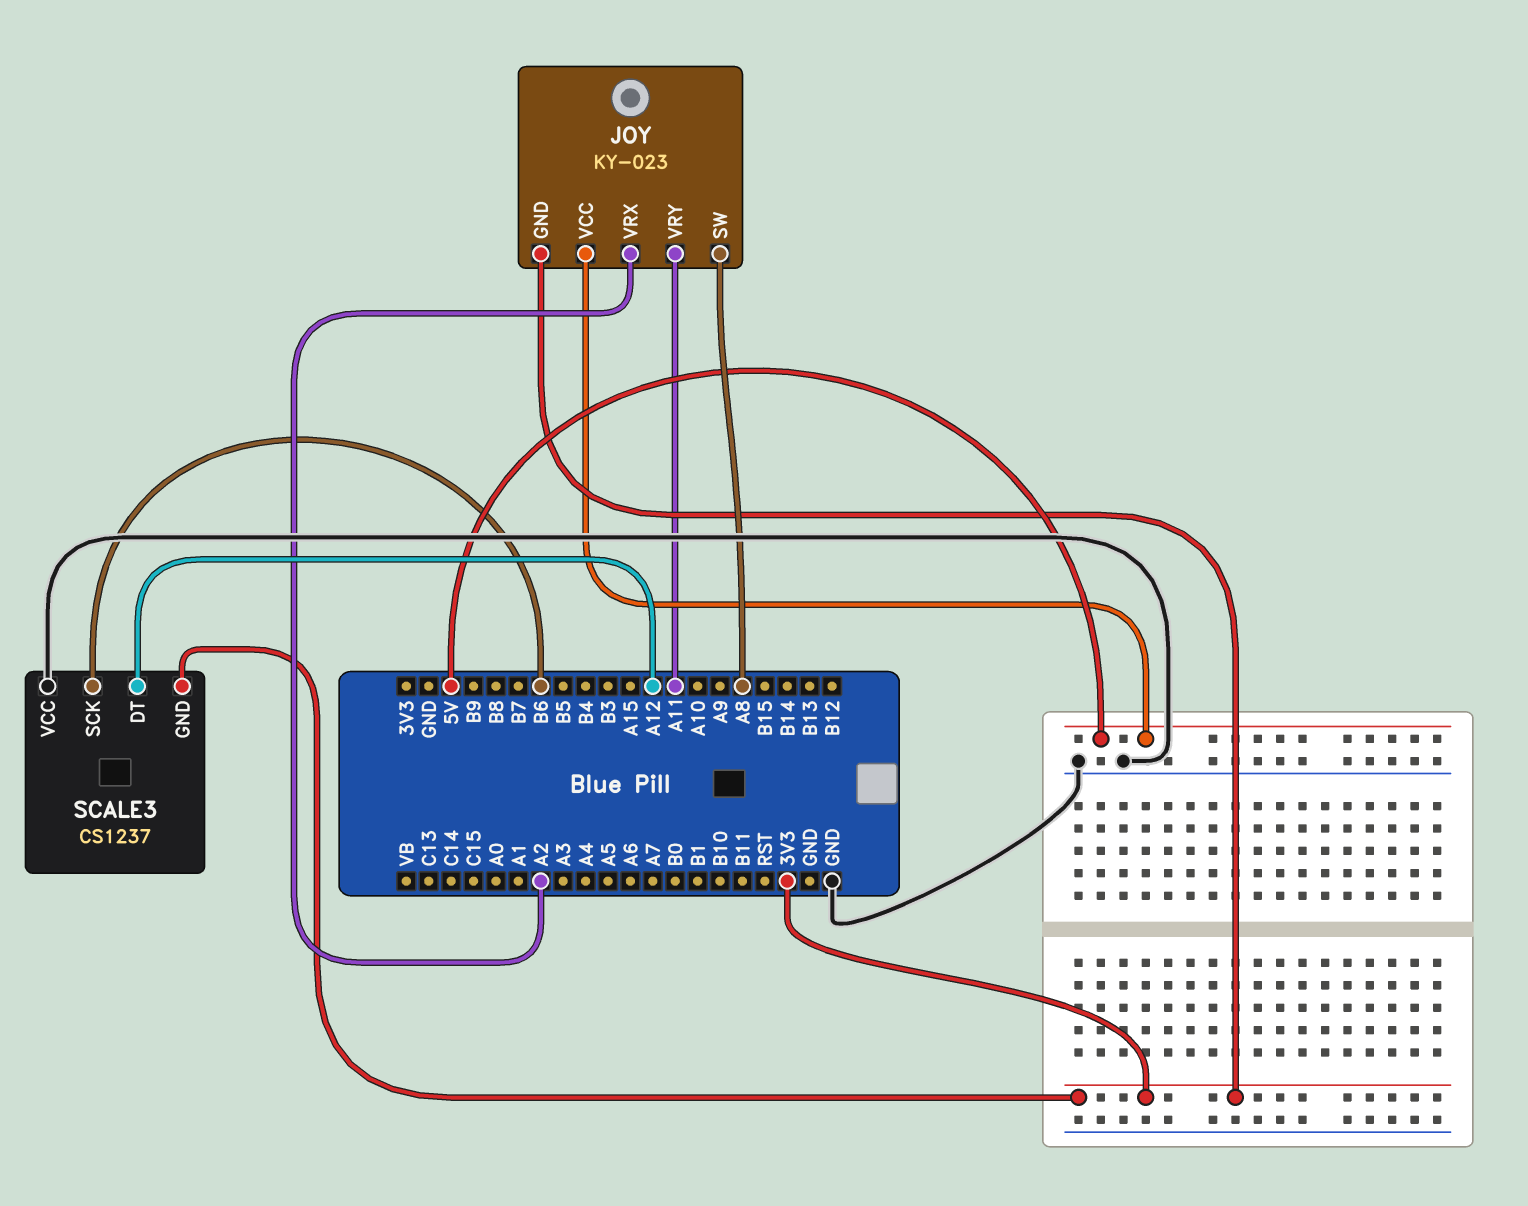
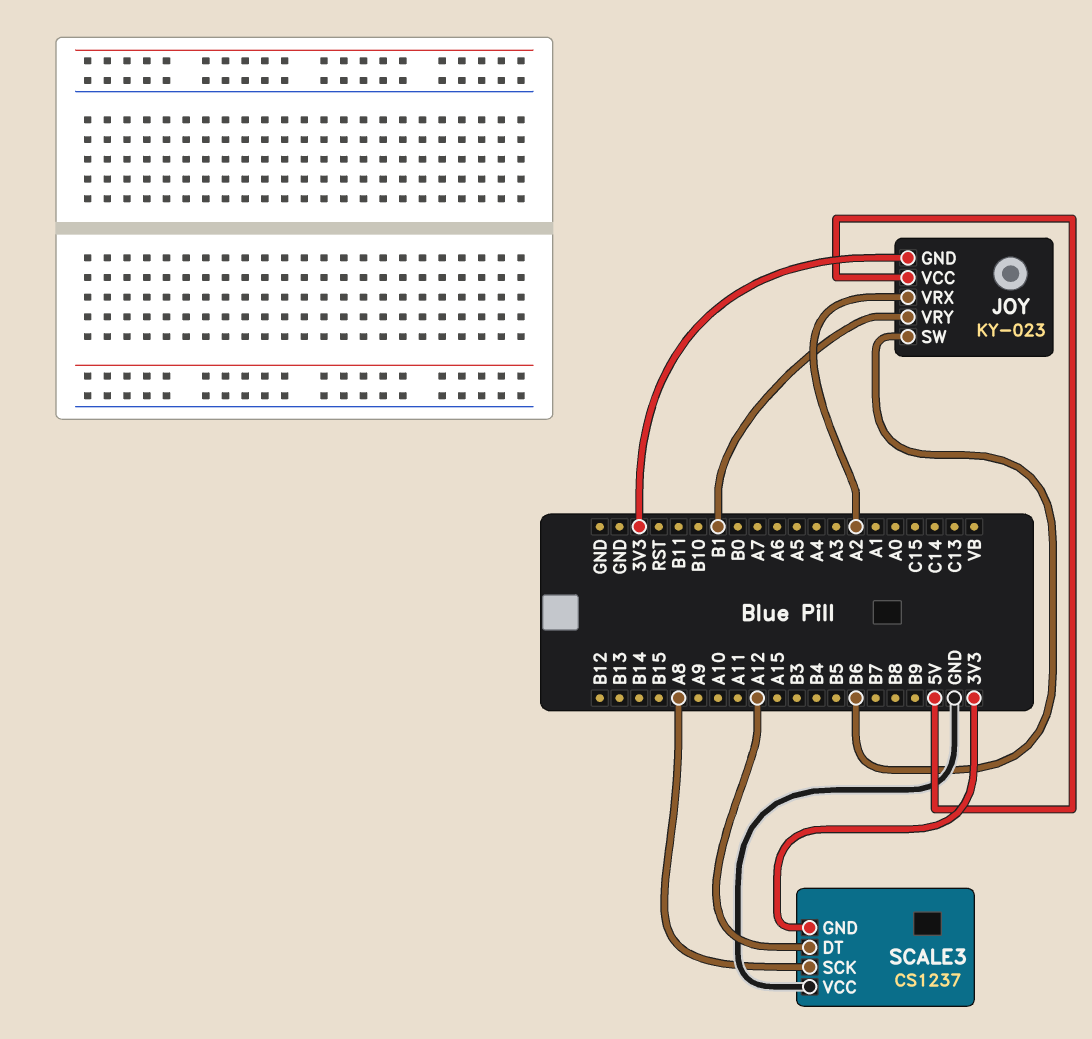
JOY pin SW: A8 -> B6
JOY pin VRY: A11 -> B1
SCALE3 pin SCK: B6 -> A8

